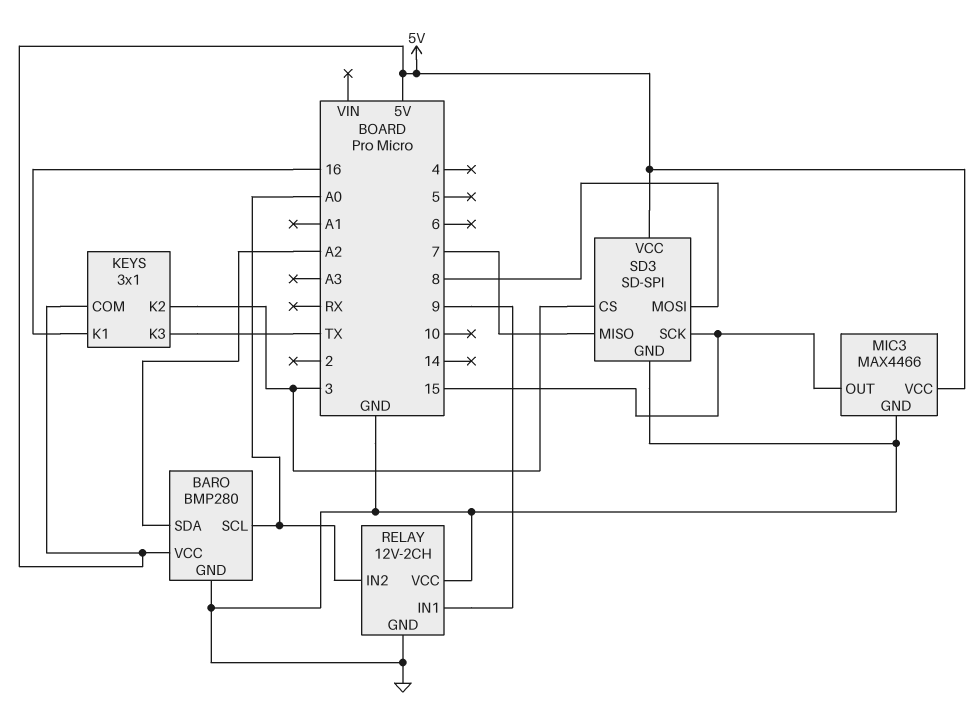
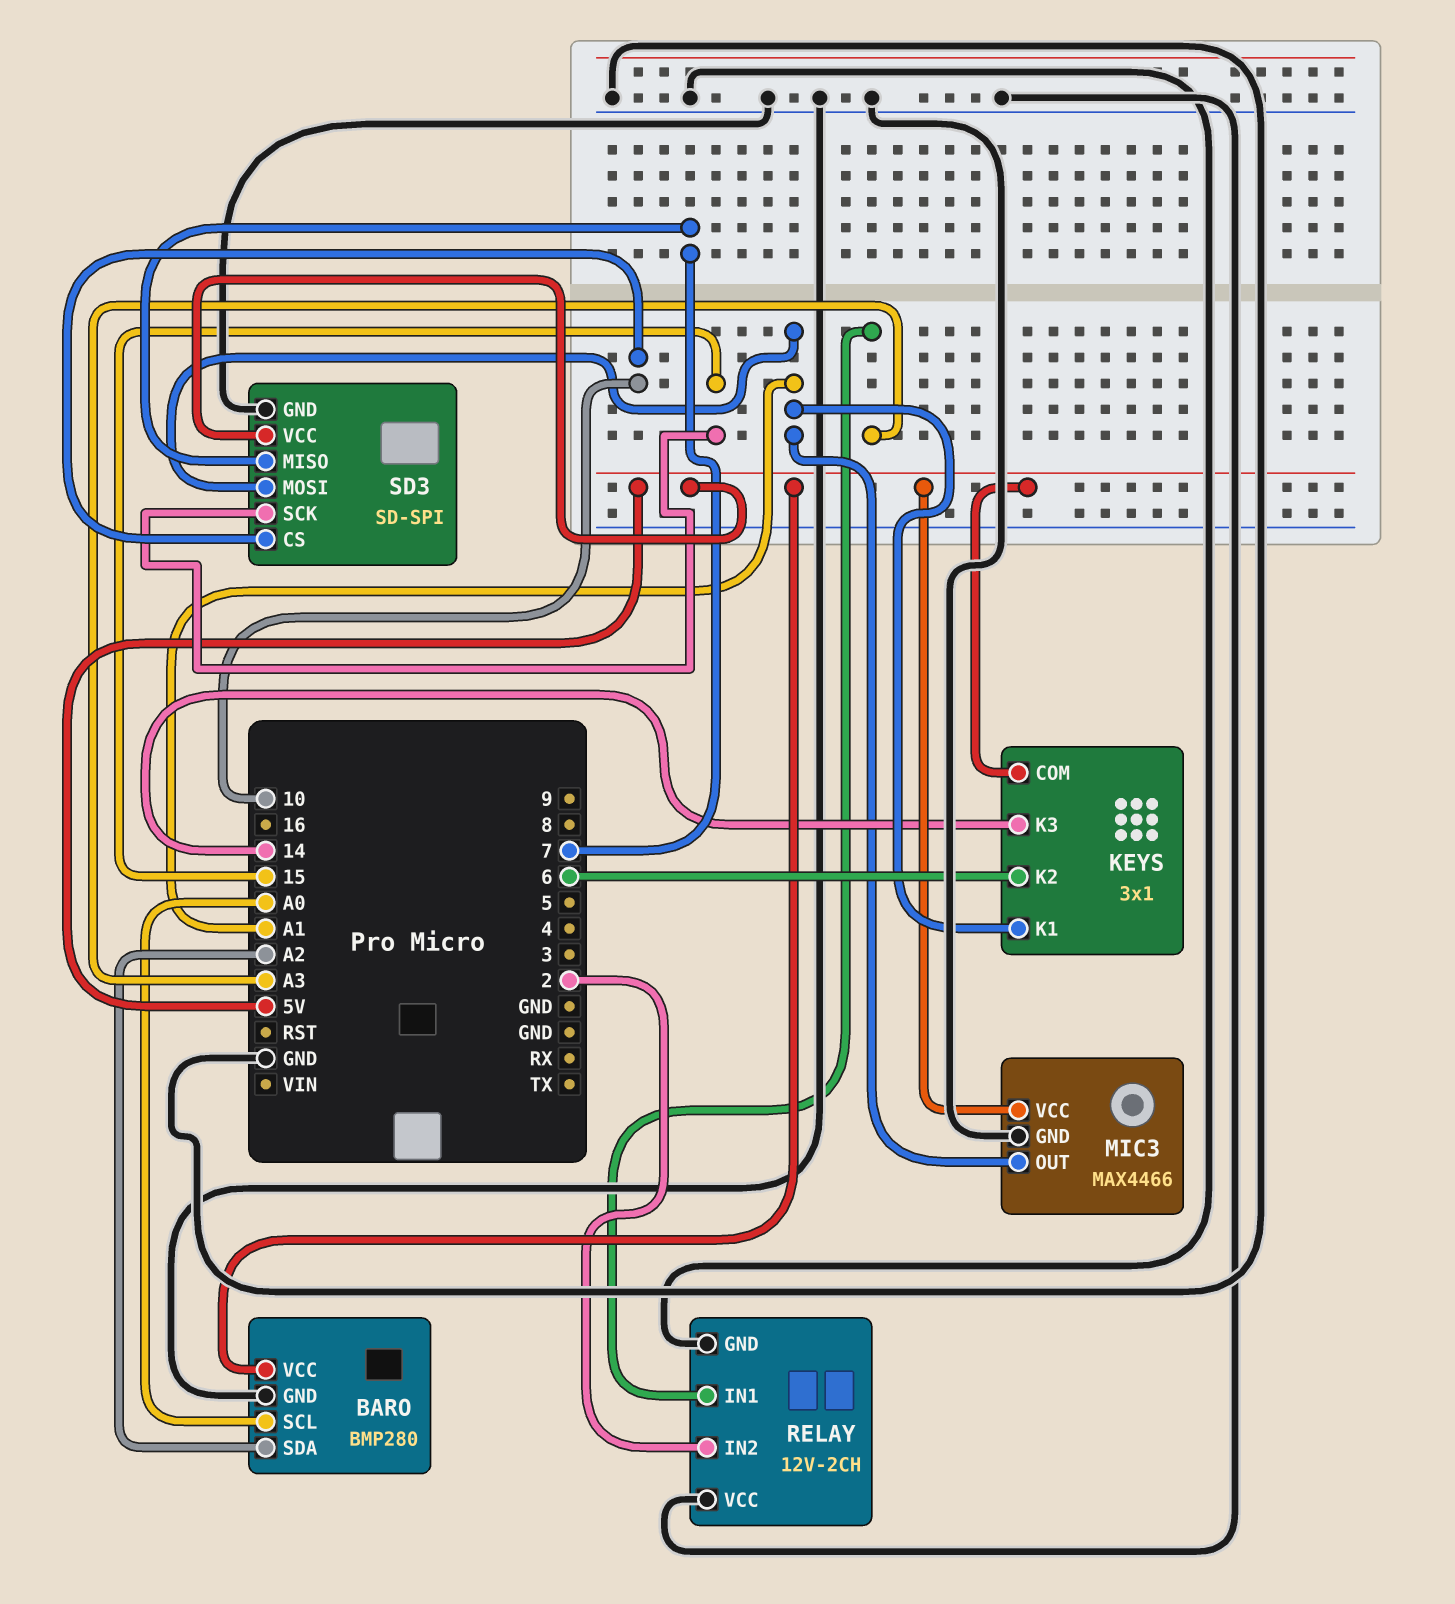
KEYS pin K1: 16 -> A1
KEYS pin K2: 3 -> 6
KEYS pin K3: TX -> 14
MIC3 pin OUT: 15 -> A1
RELAY pin IN1: 9 -> A3
RELAY pin IN2: A0 -> 2
SD3 pin CS: 3 -> 10
SD3 pin MOSI: 8 -> A1

